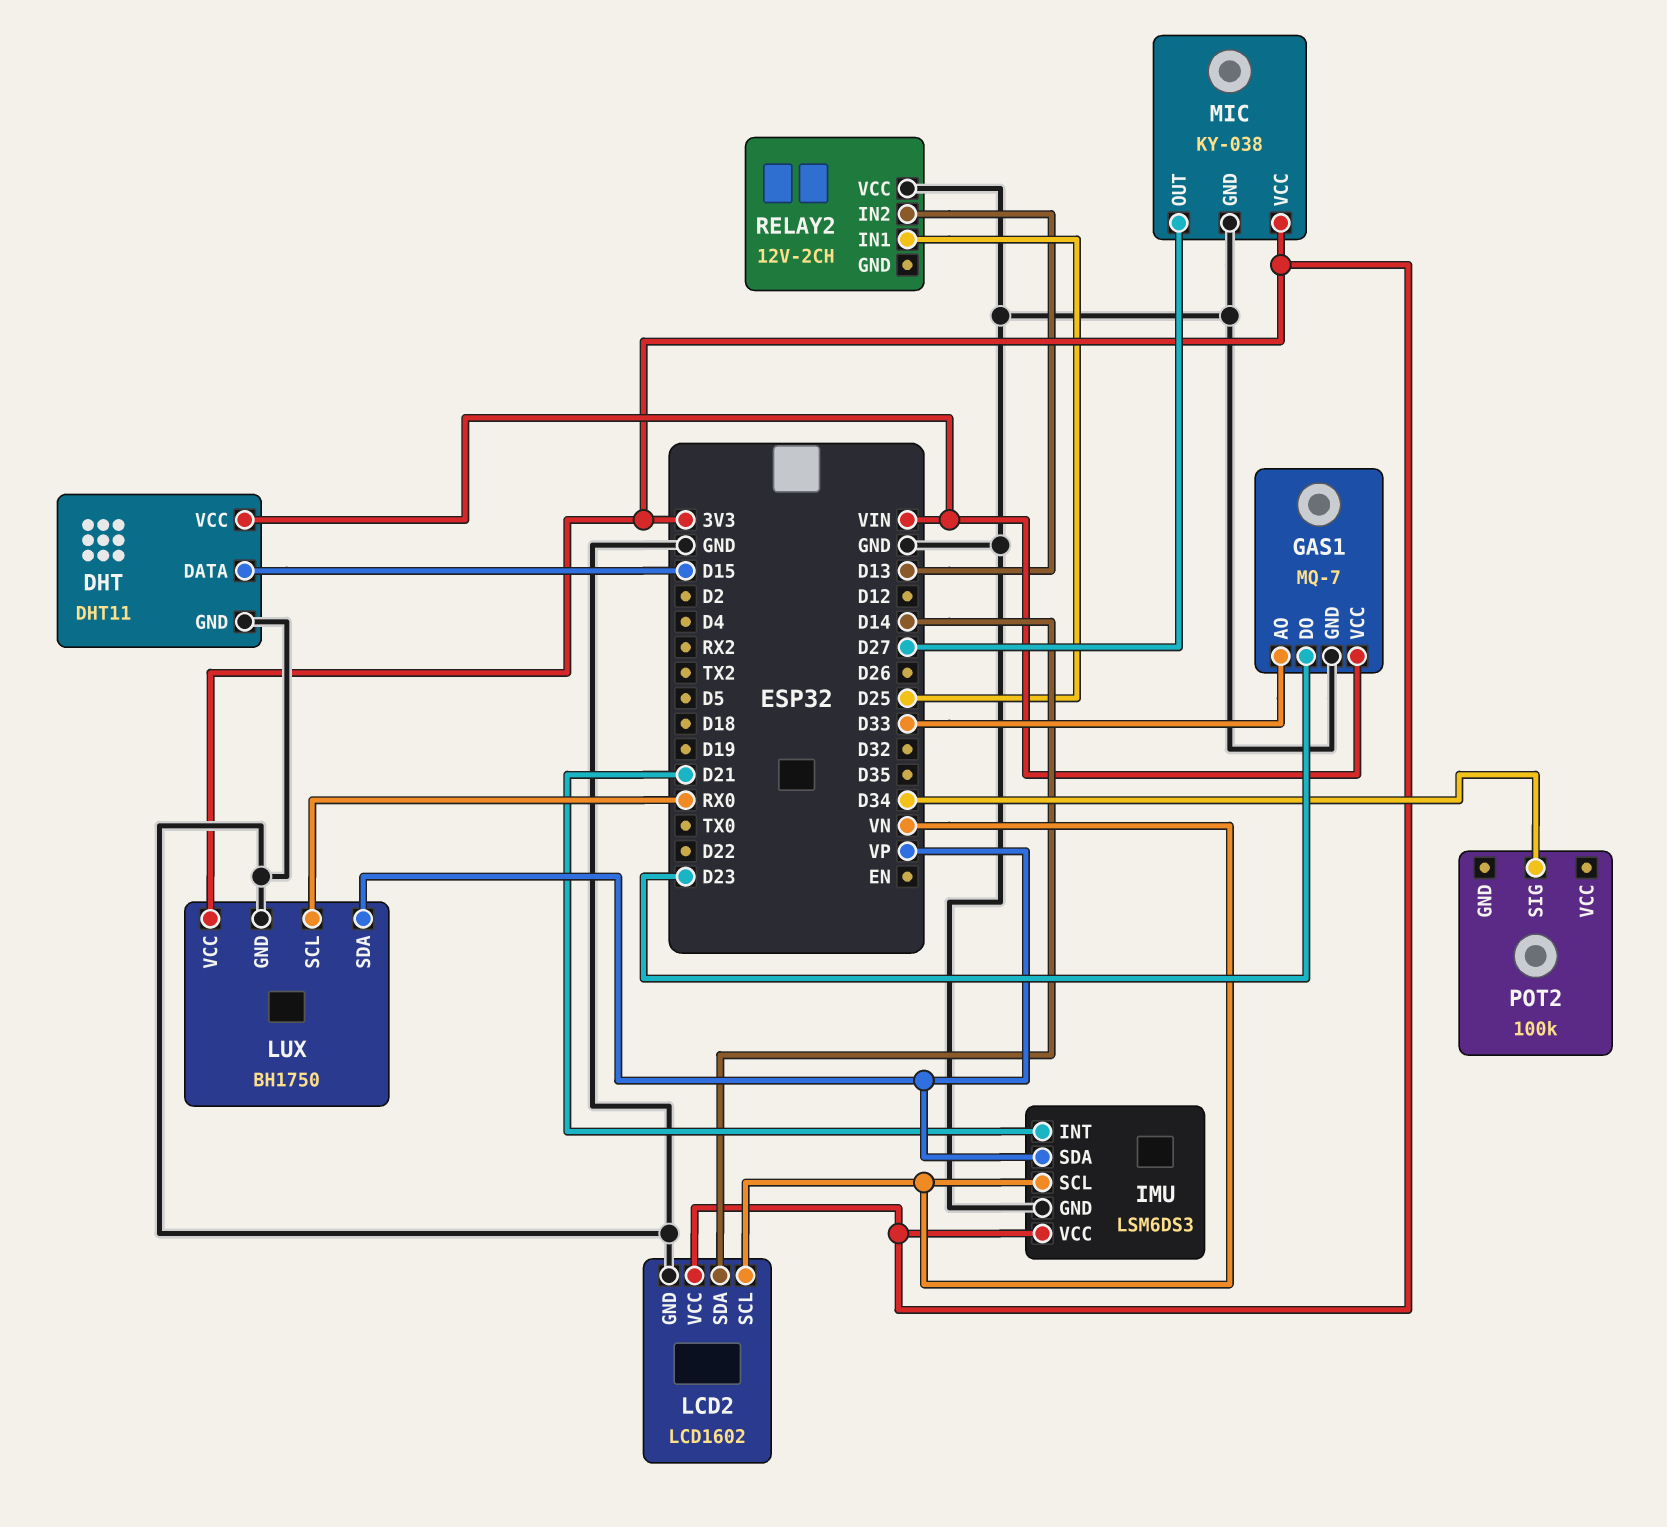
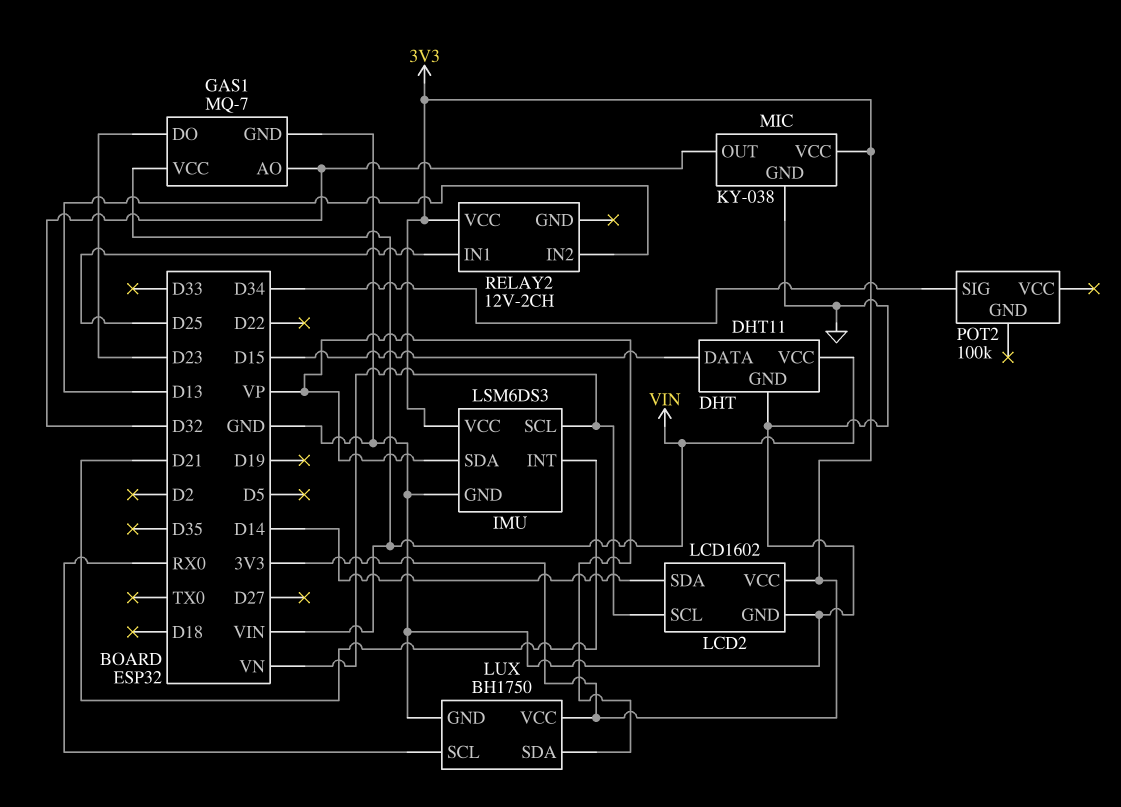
GAS1 pin AO: D33 -> D32
MIC pin OUT: D27 -> D32
RELAY2 pin VCC: GND -> 3V3

